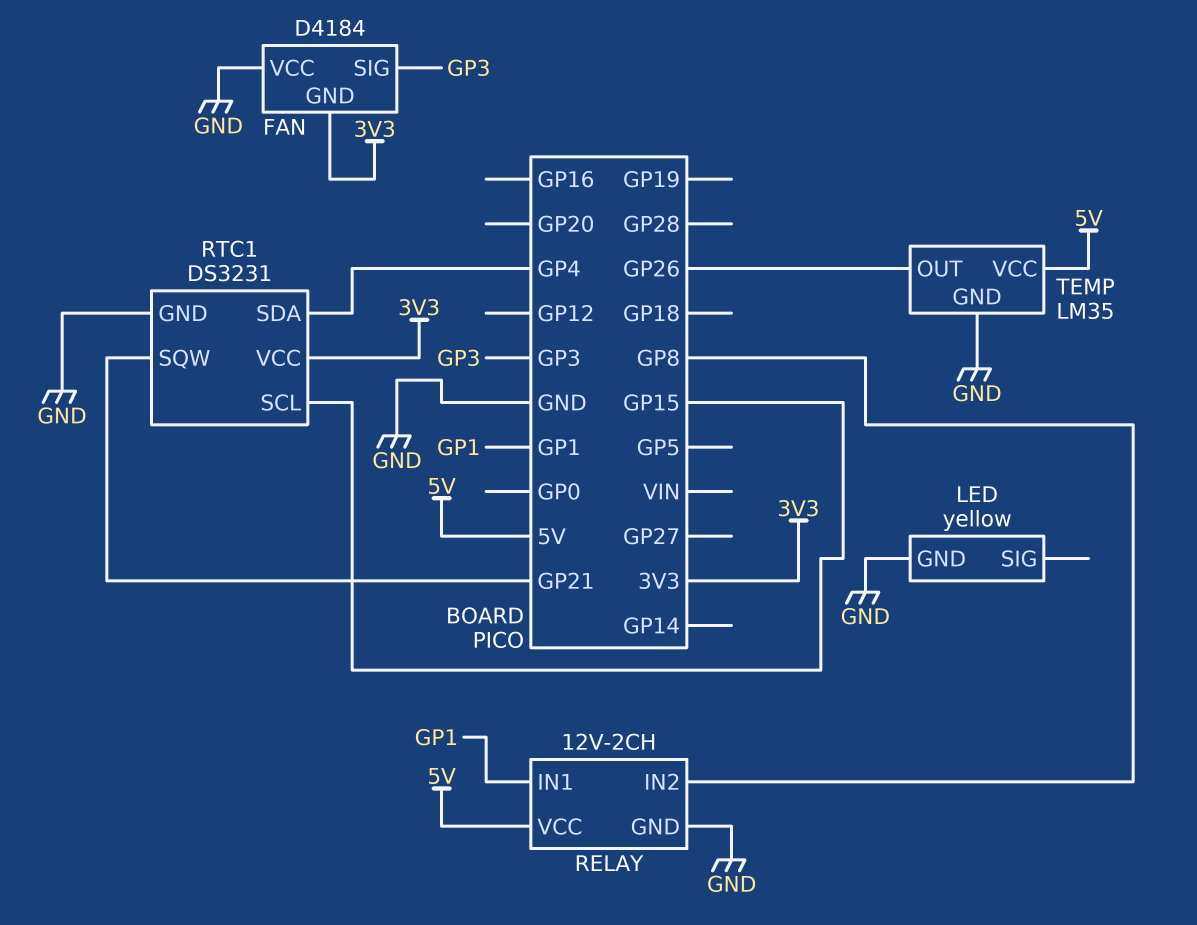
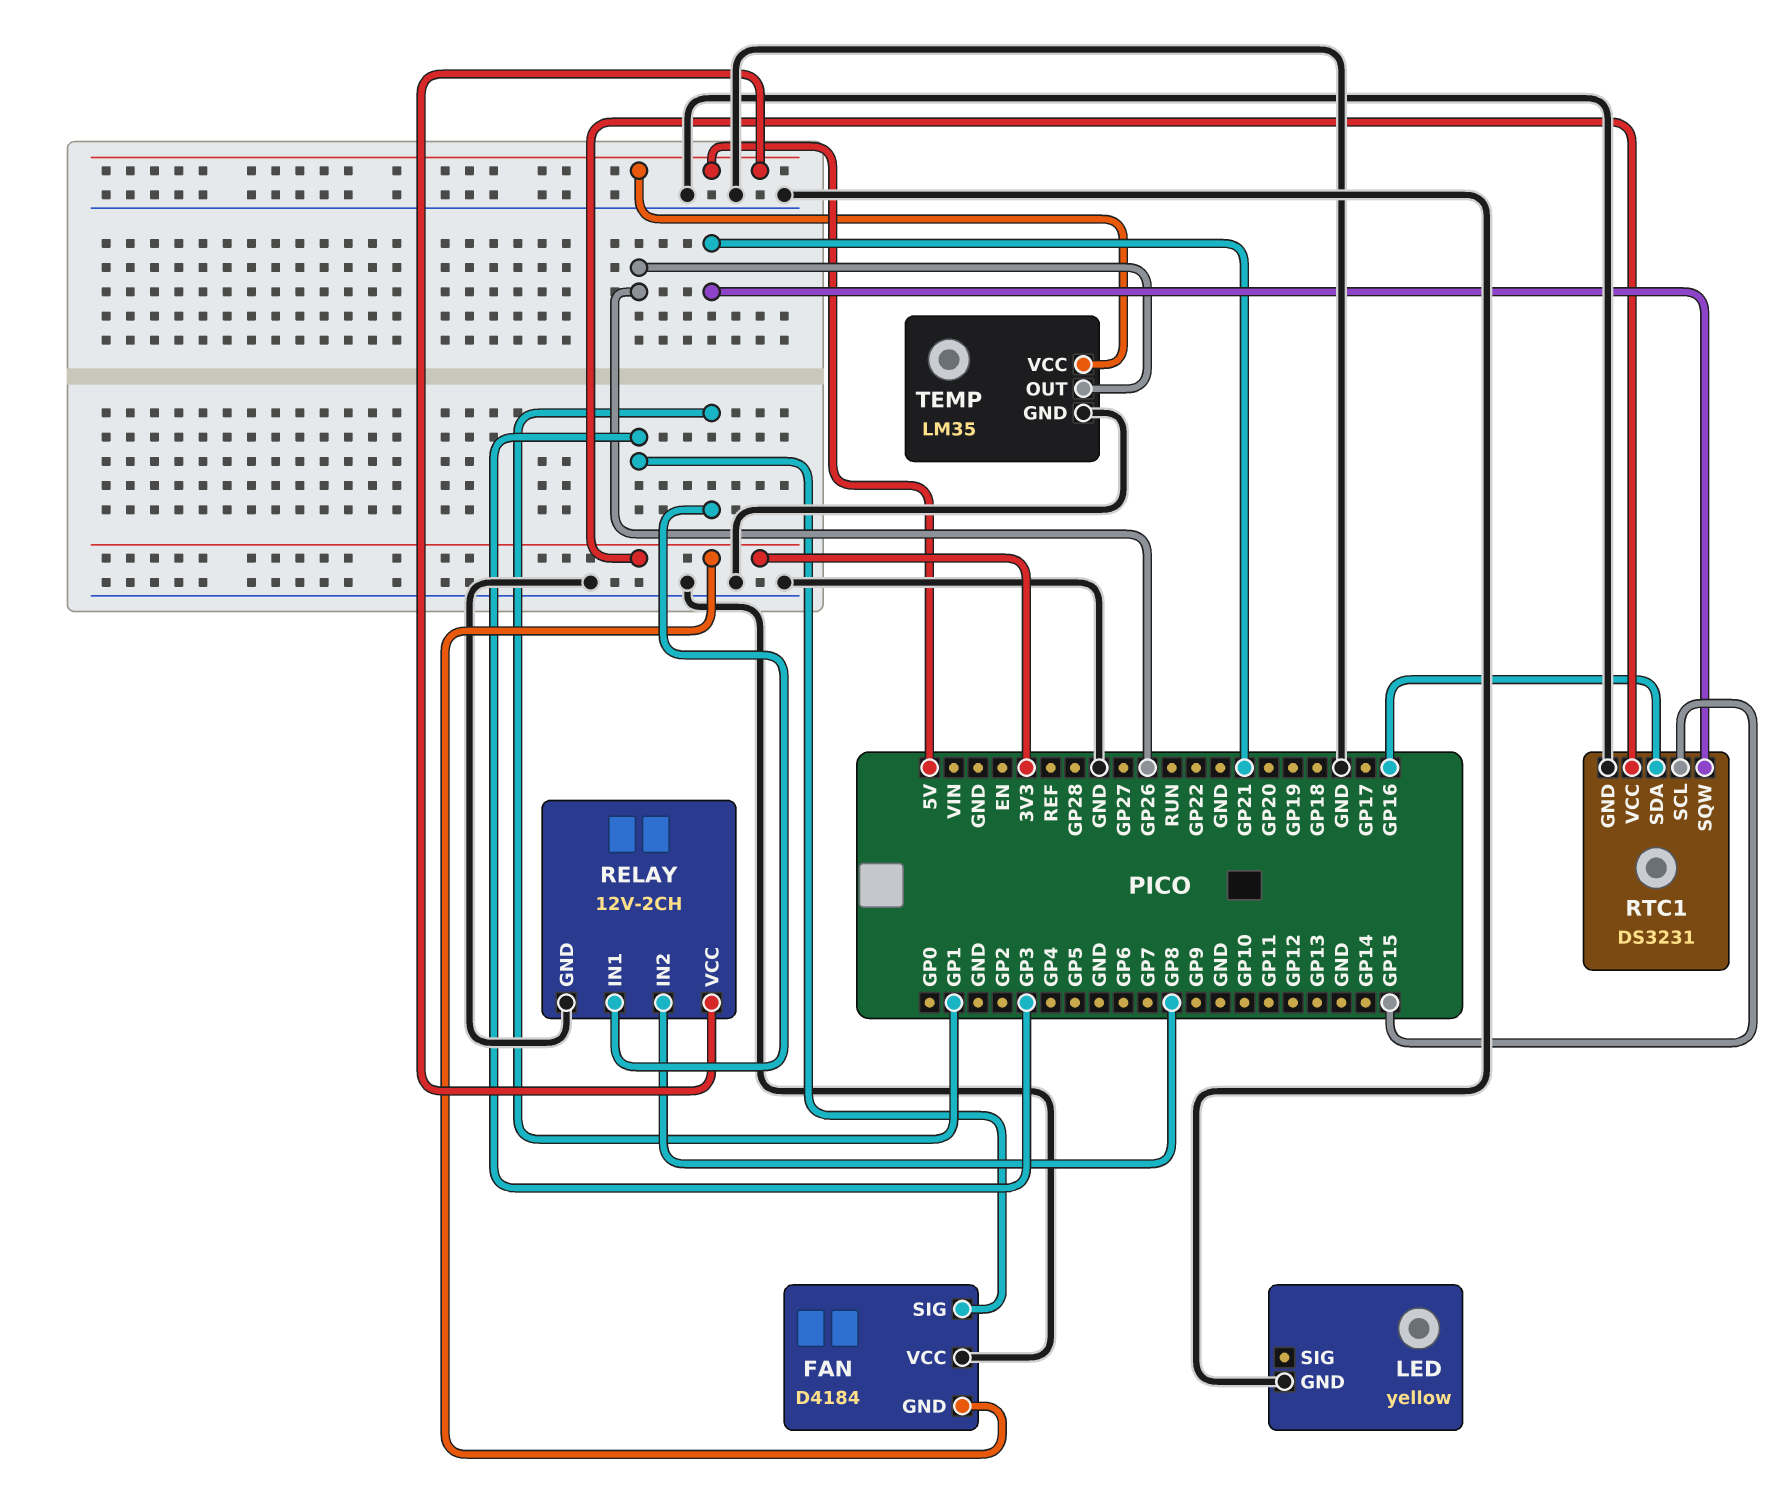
RTC1 pin SDA: GP4 -> GP16

